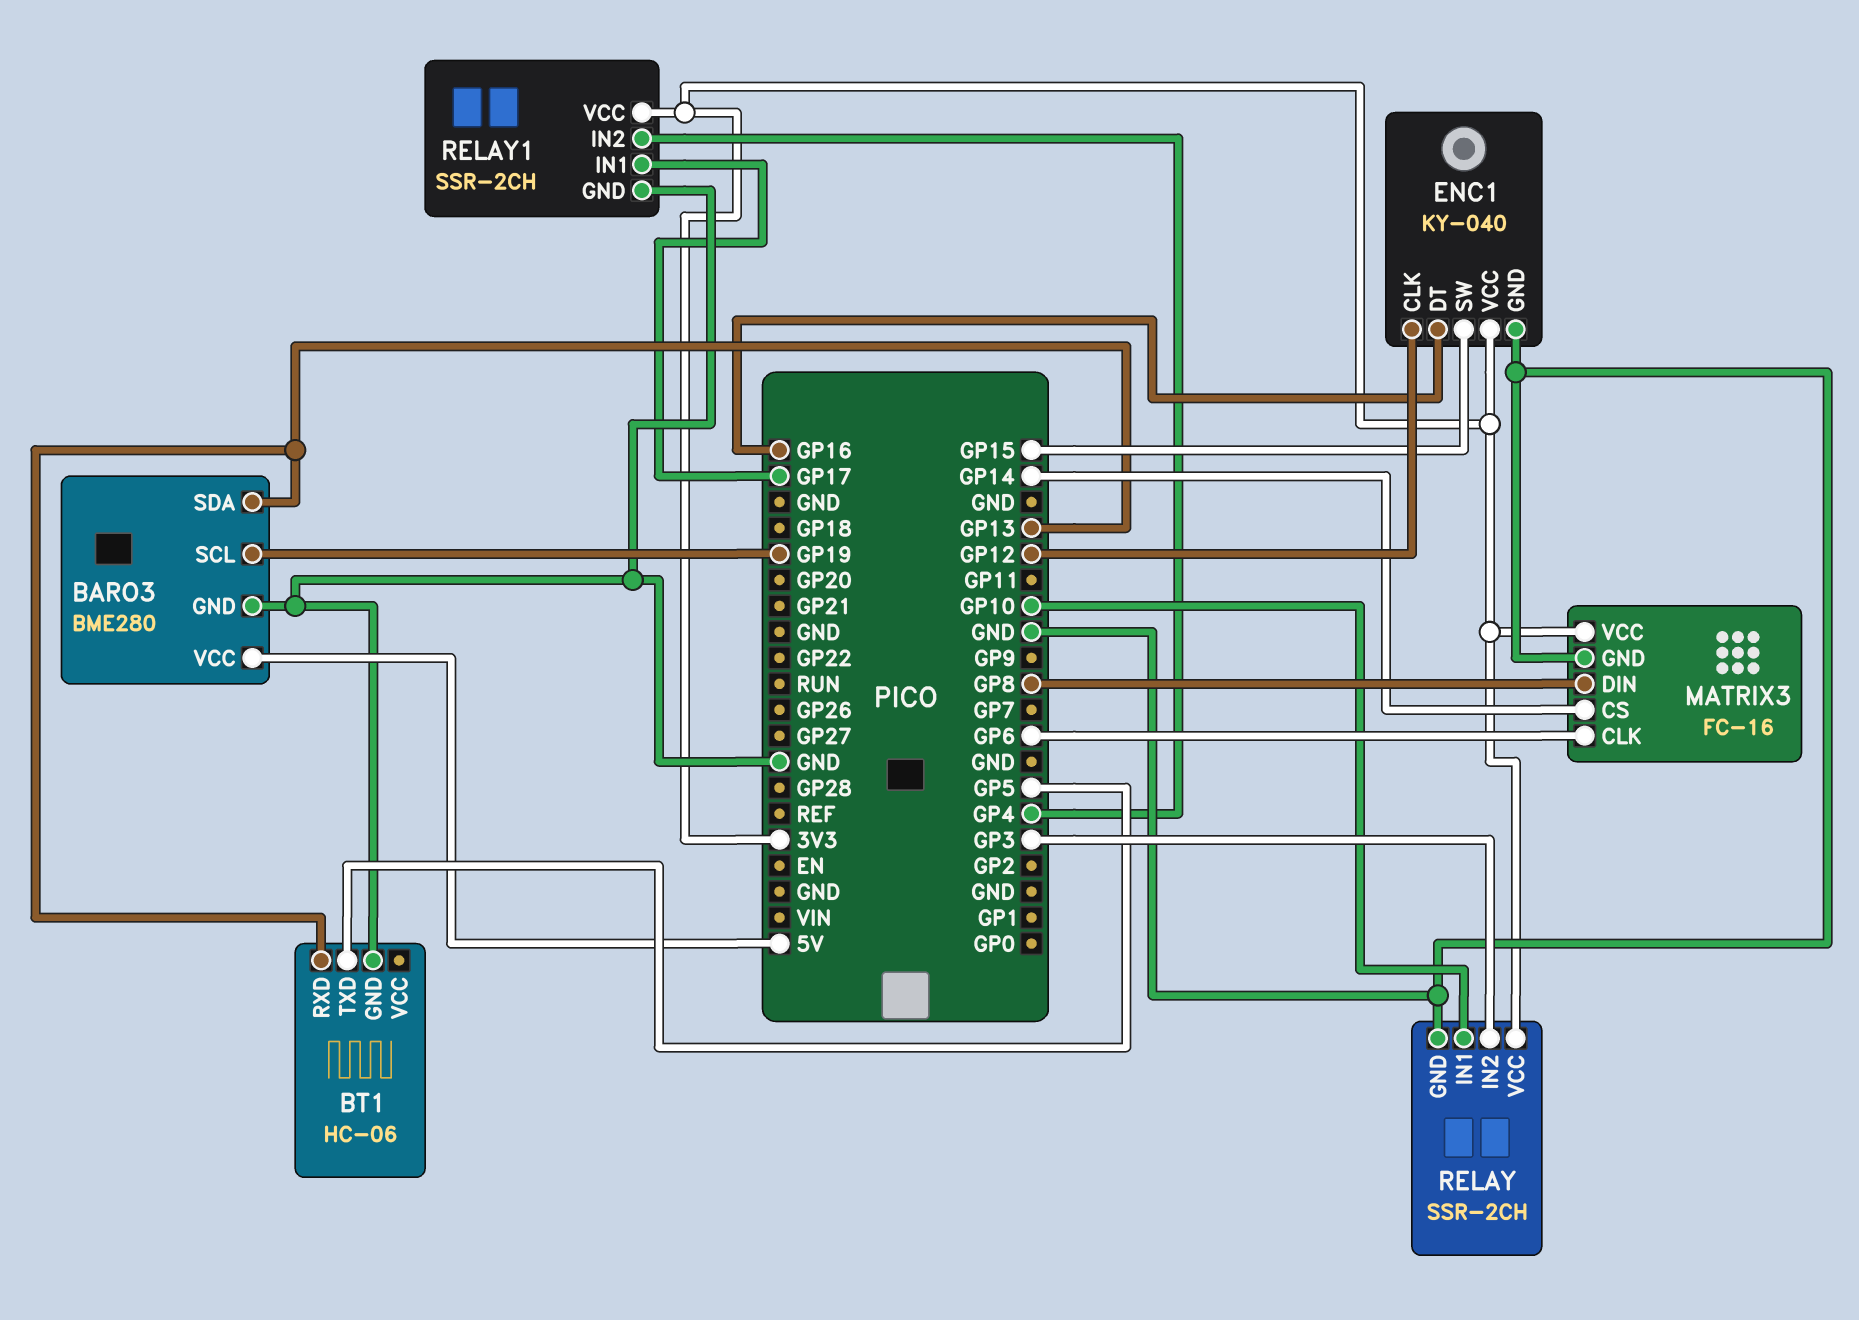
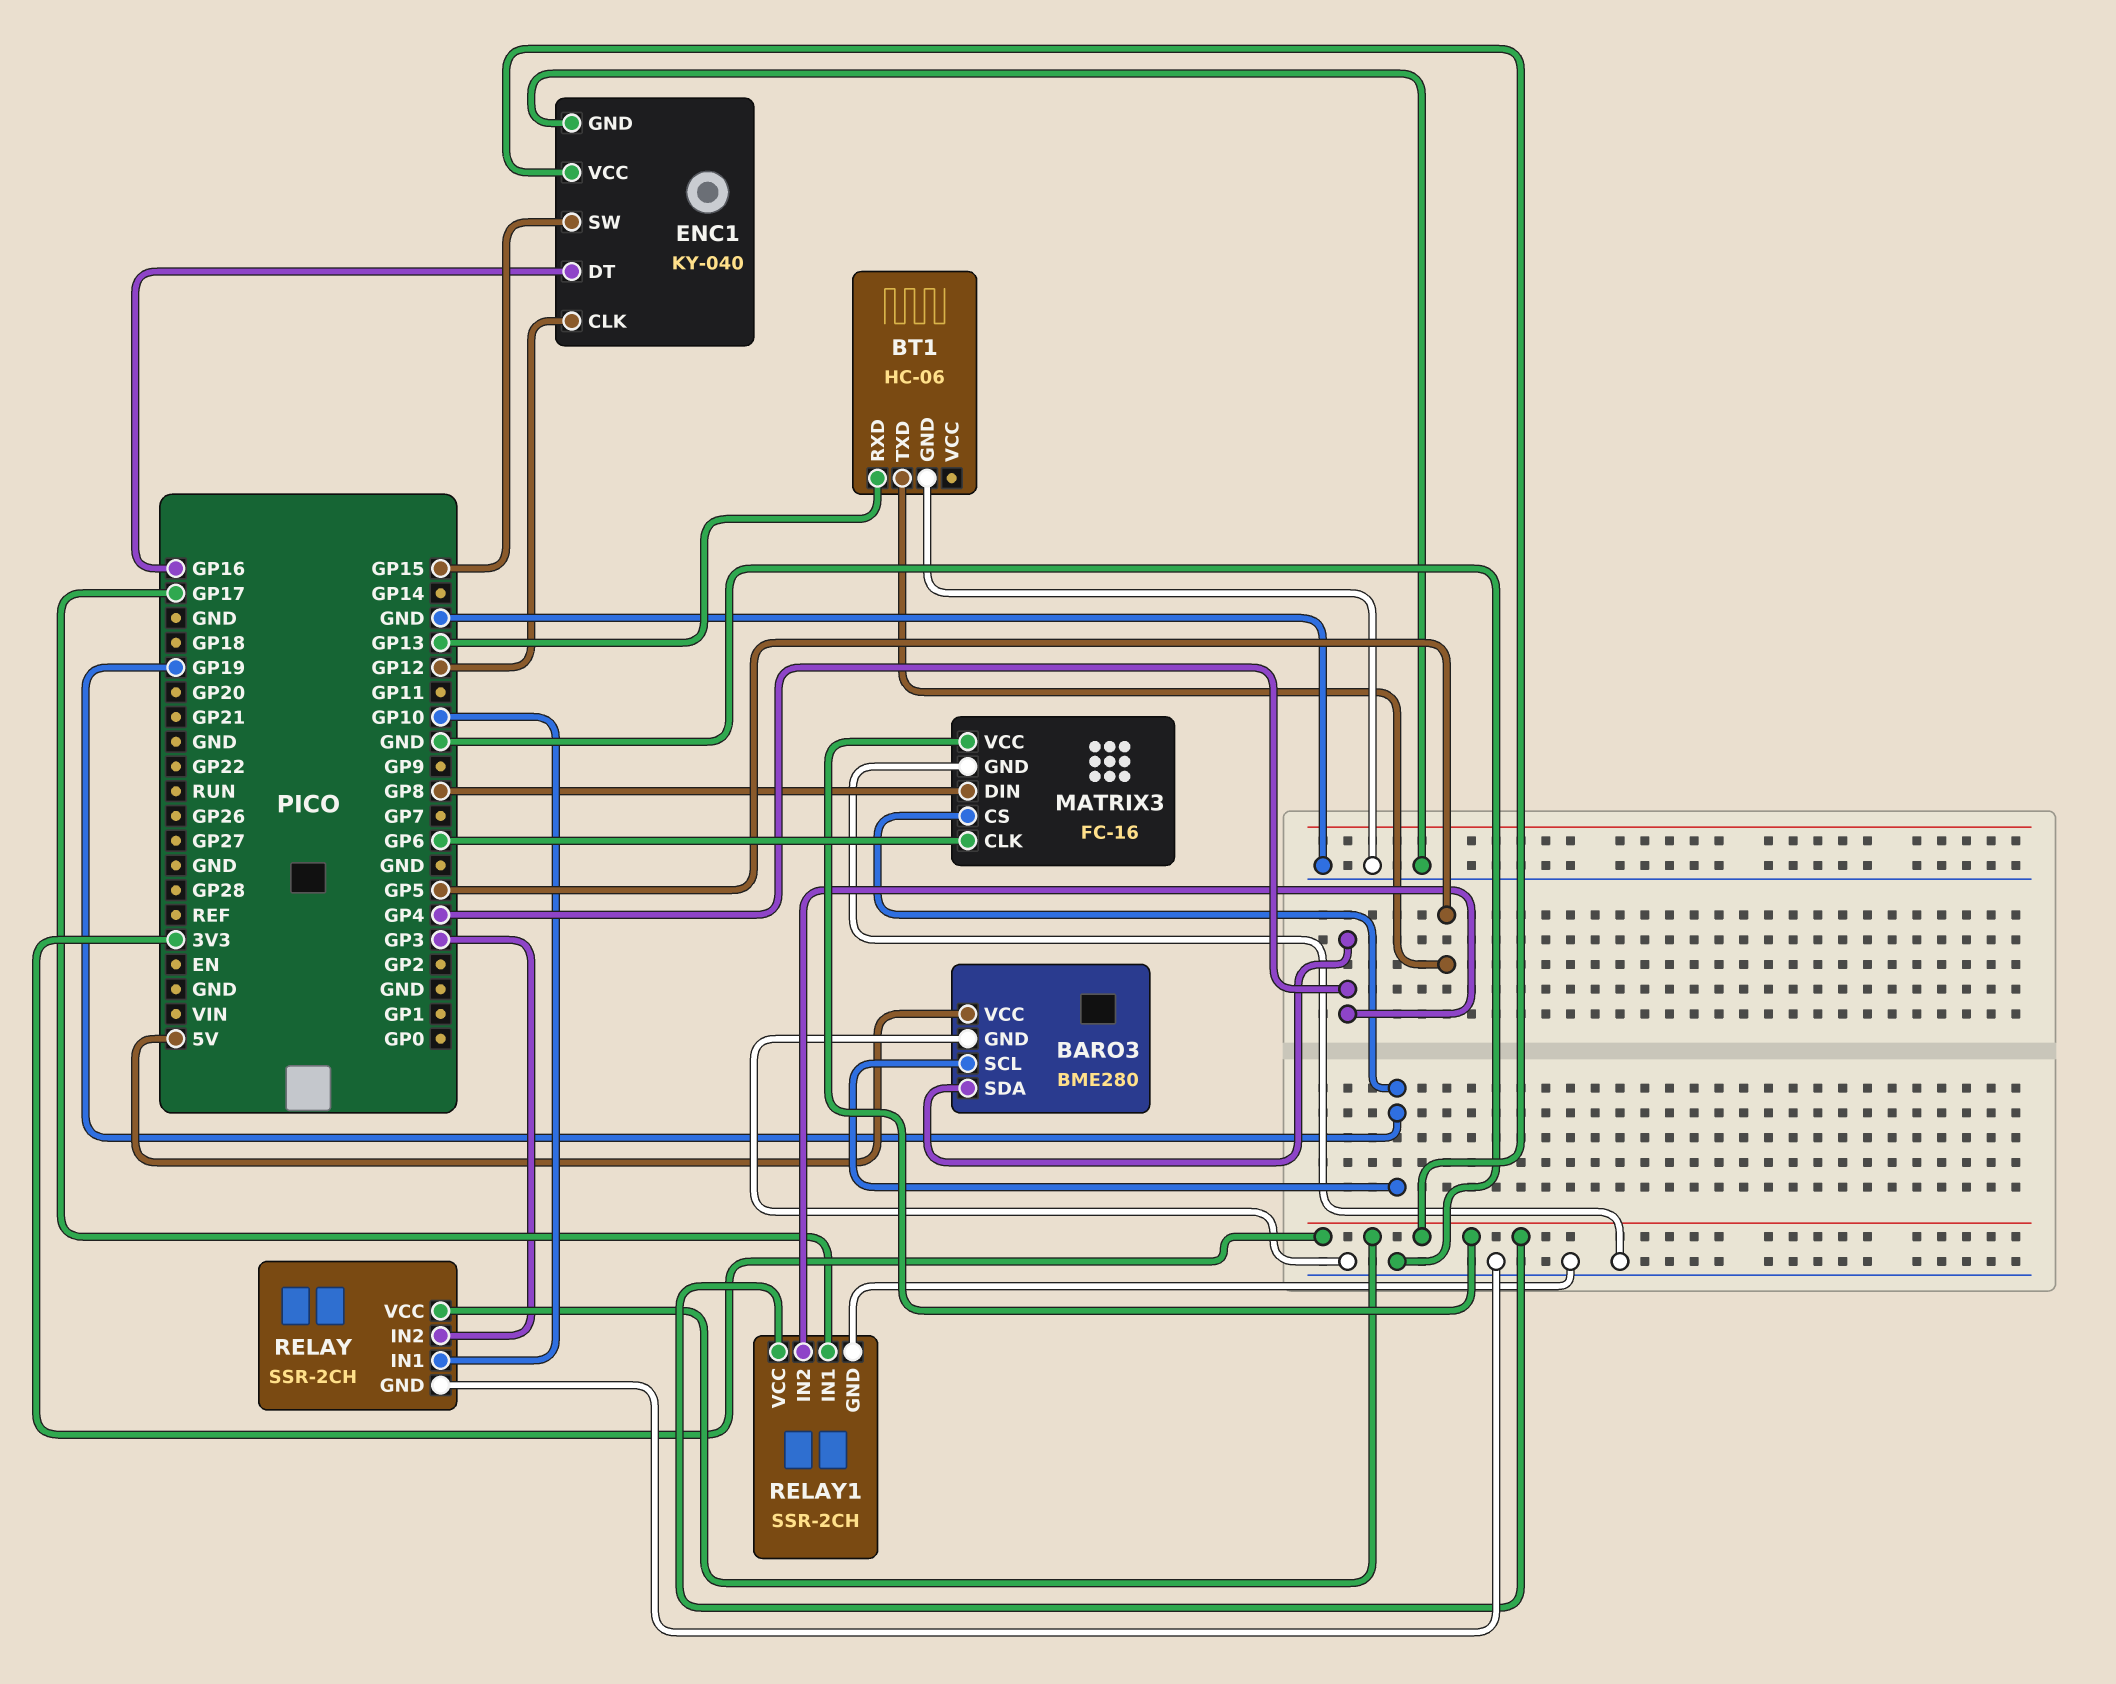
BARO3 pin SDA: GP13 -> GP4
MATRIX3 pin CS: GP14 -> GP19

